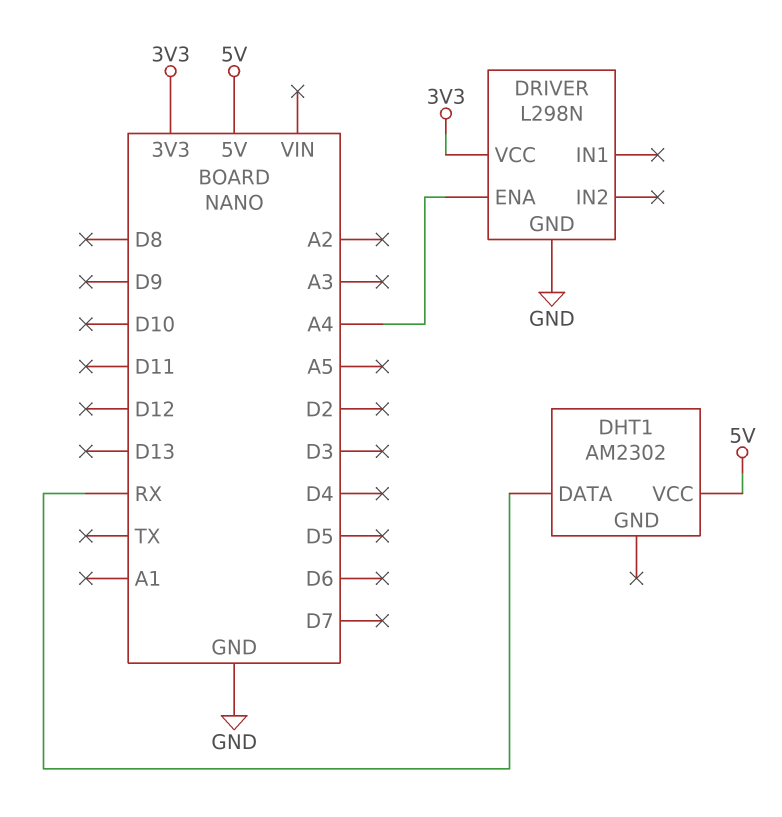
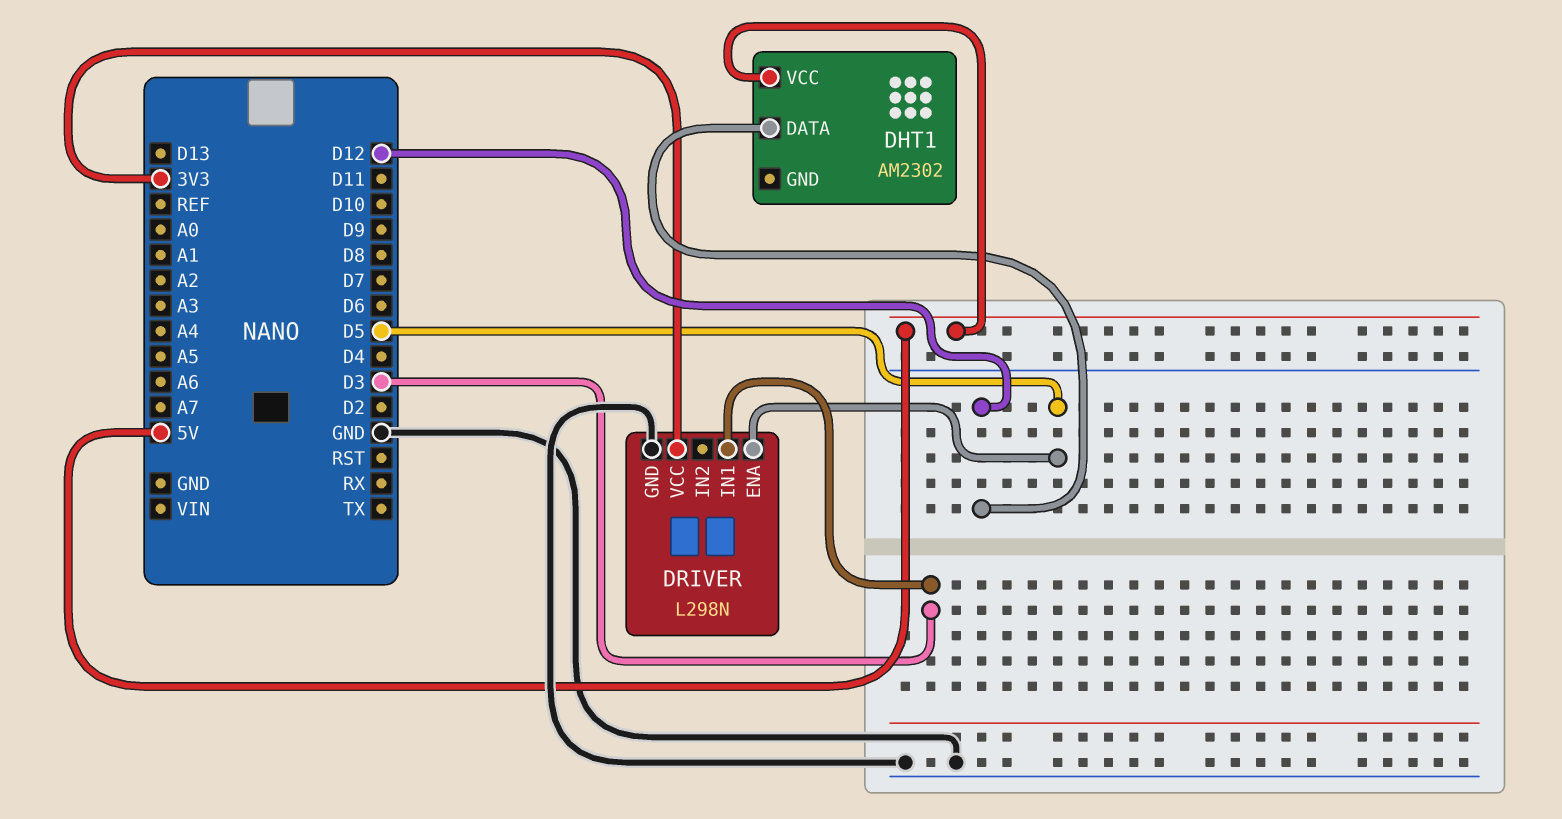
DHT1 pin DATA: RX -> D12
DRIVER pin ENA: A4 -> D5
DRIVER pin IN1: none -> D3

